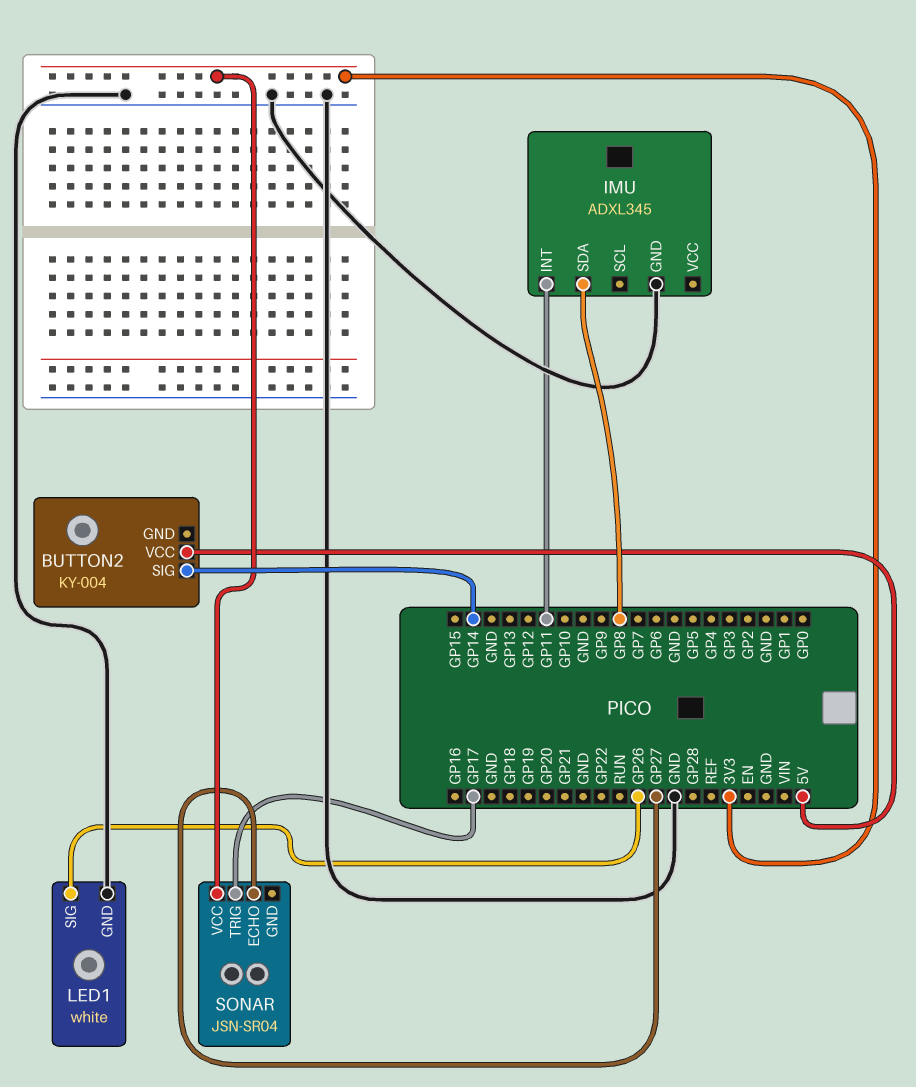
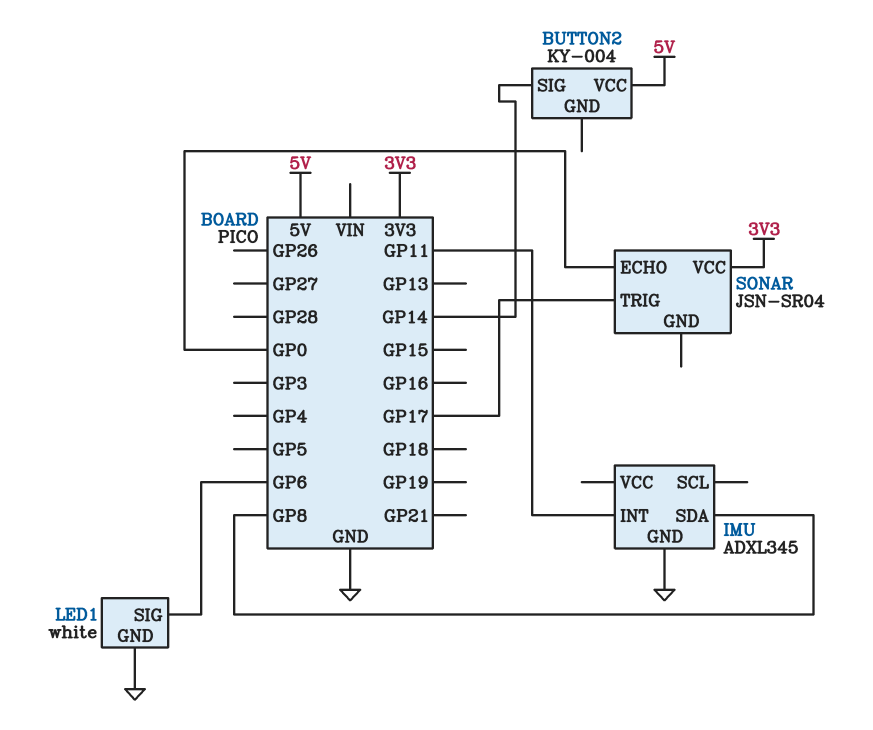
LED1 pin SIG: GP26 -> GP6
SONAR pin ECHO: GP27 -> GP0

